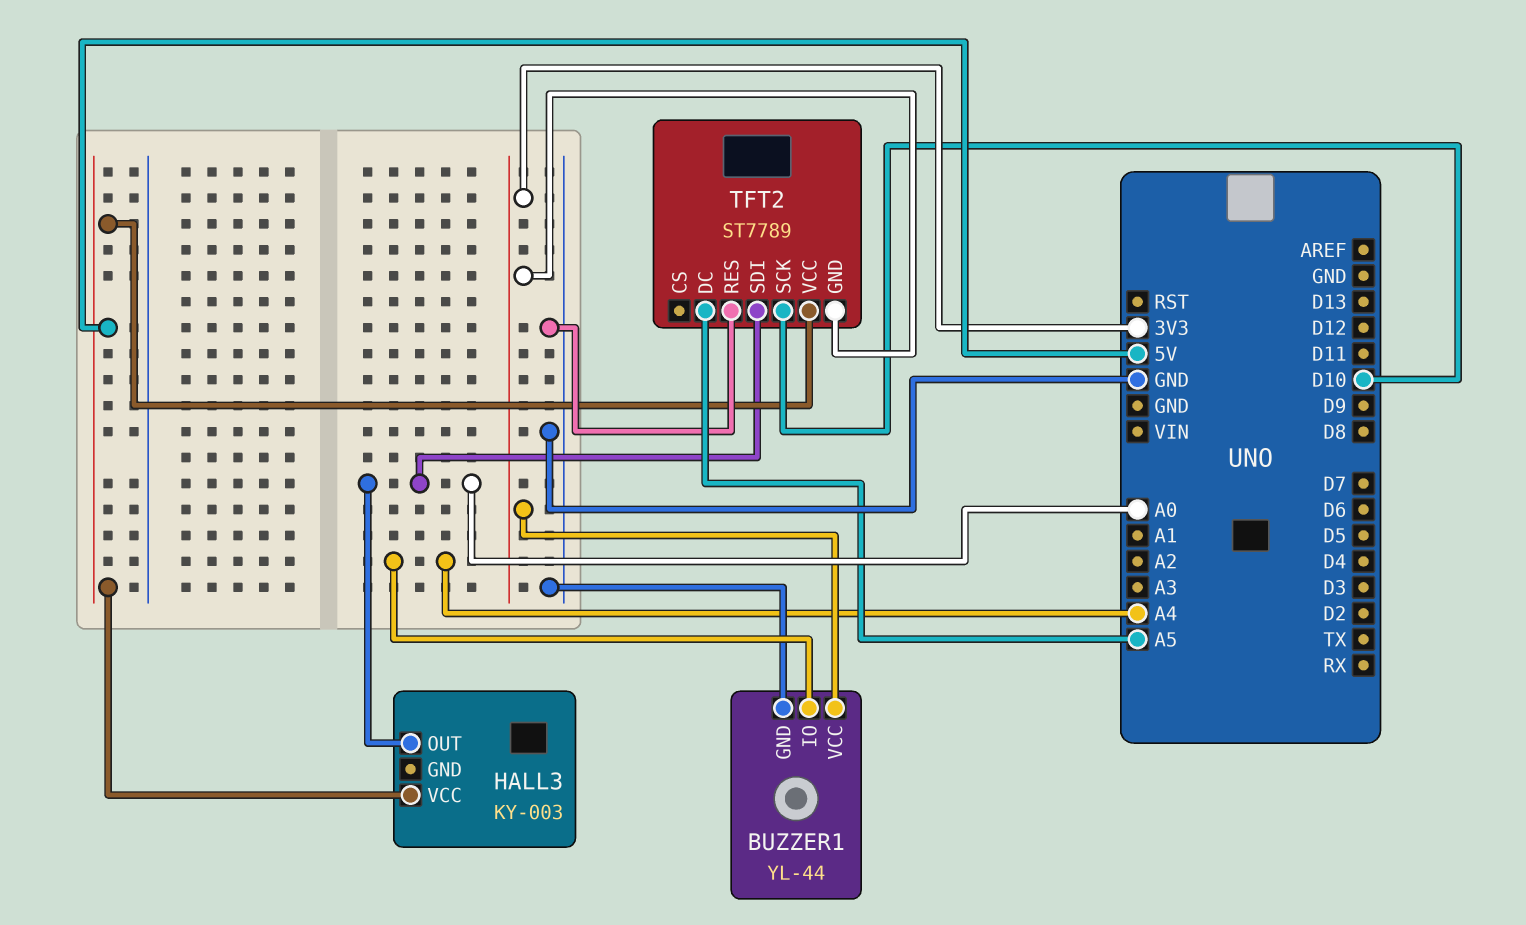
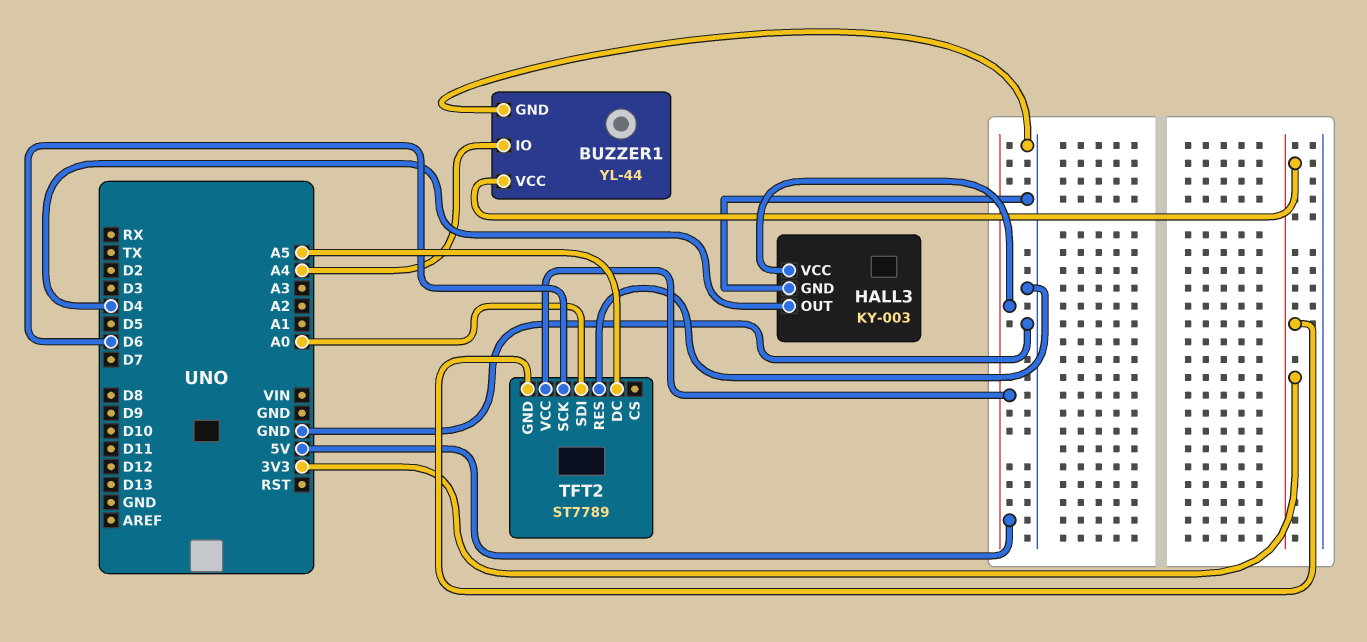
HALL3 pin GND: none -> GND
HALL3 pin OUT: A0 -> D4
TFT2 pin SCK: D10 -> D6

